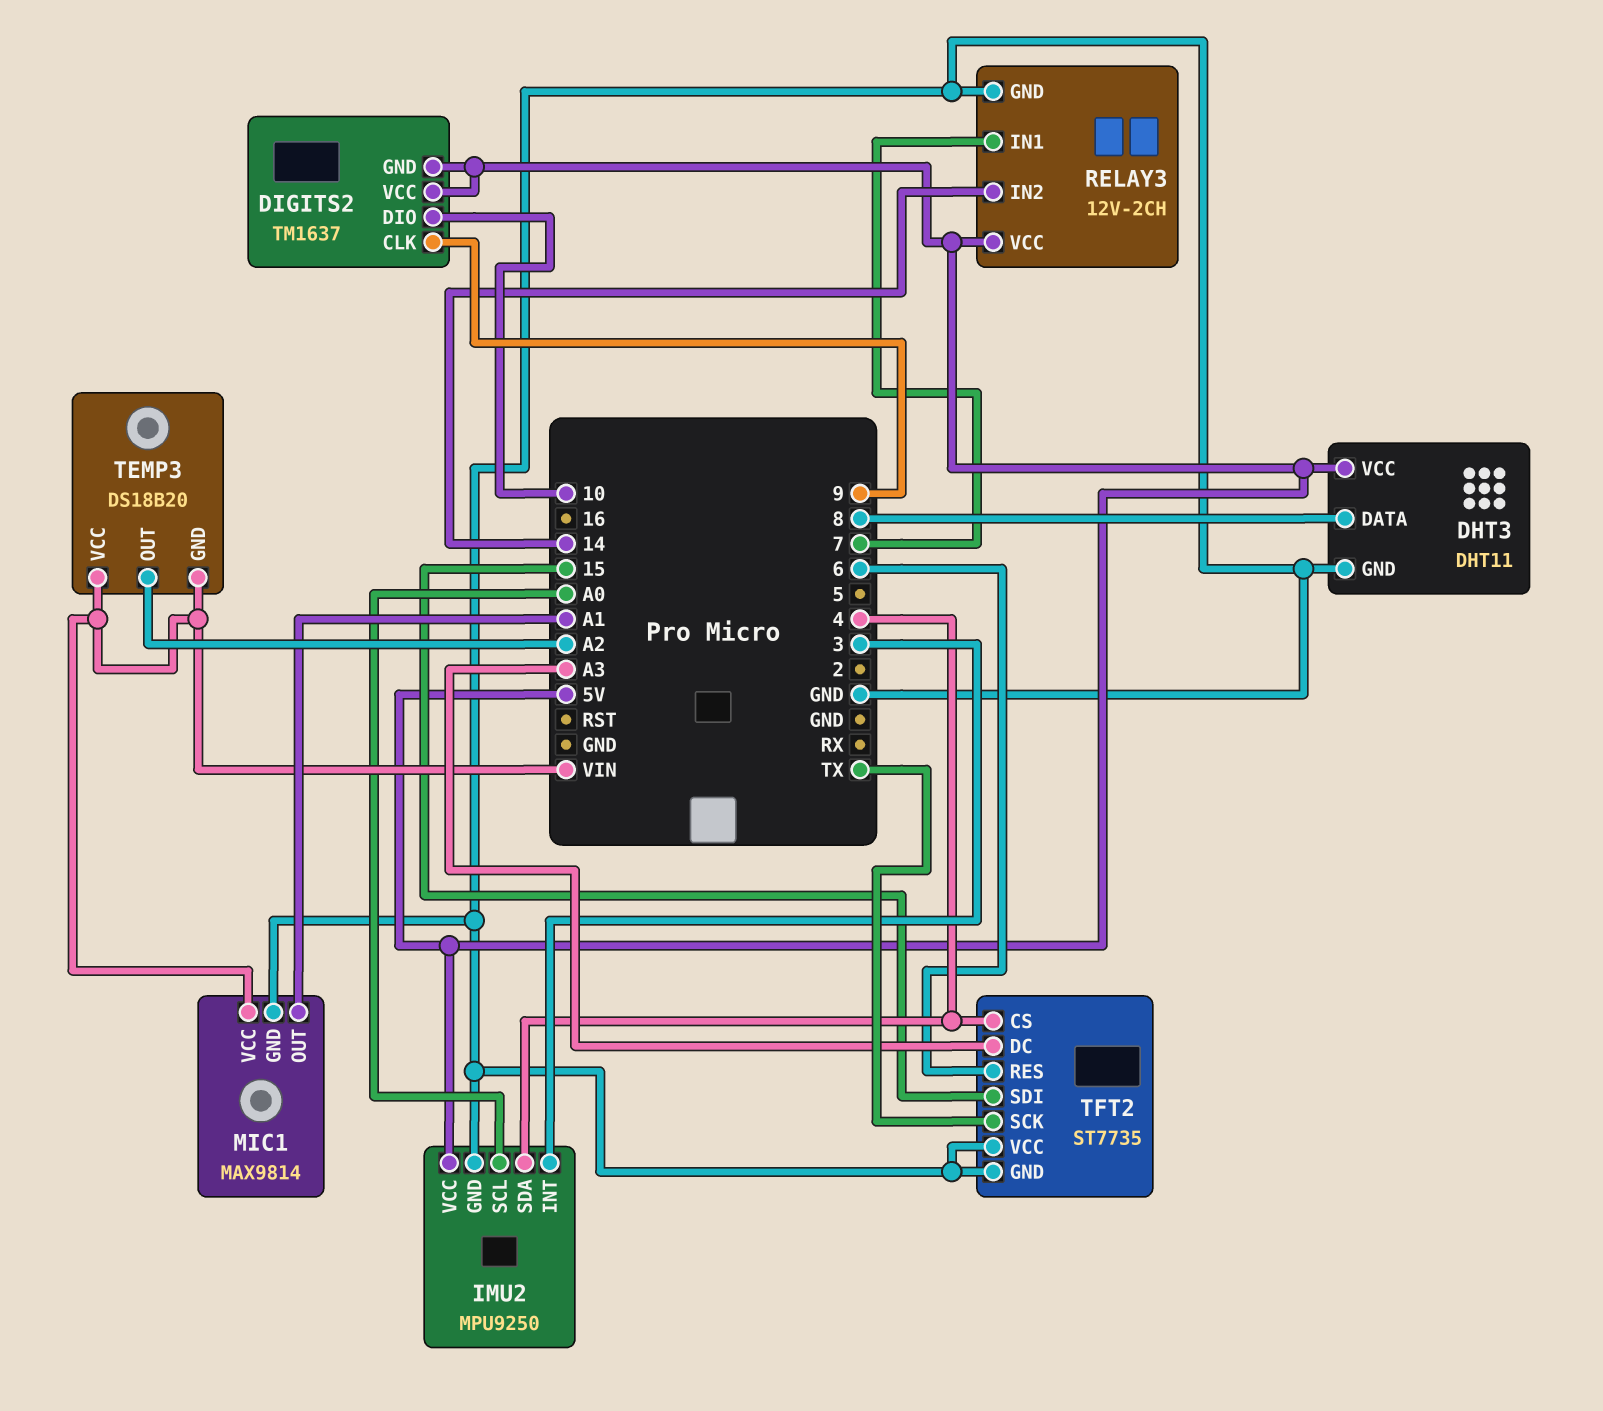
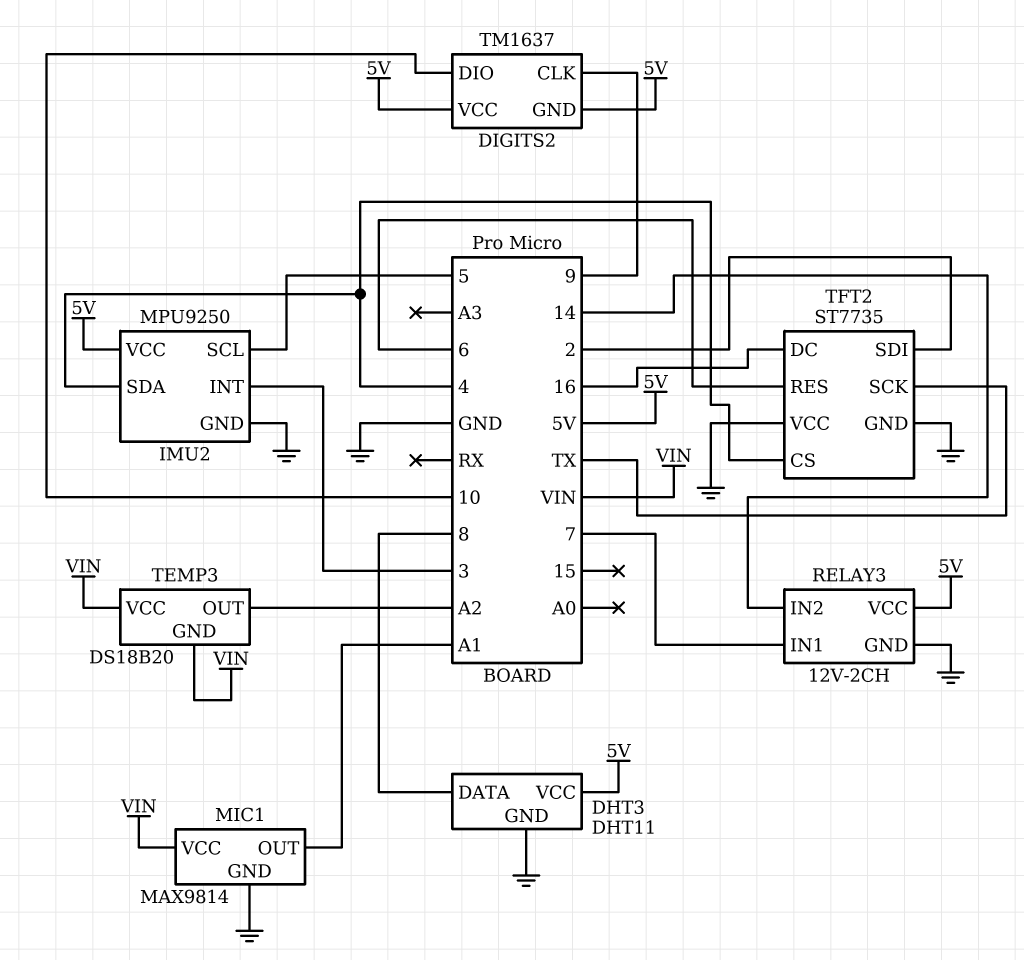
IMU2 pin SCL: A0 -> 5
TFT2 pin DC: A3 -> 16
TFT2 pin SDI: 15 -> 2

